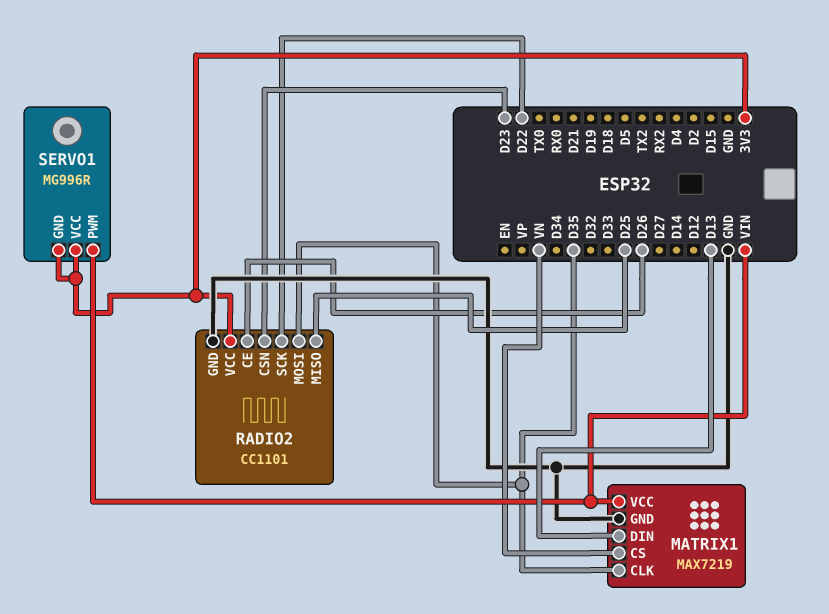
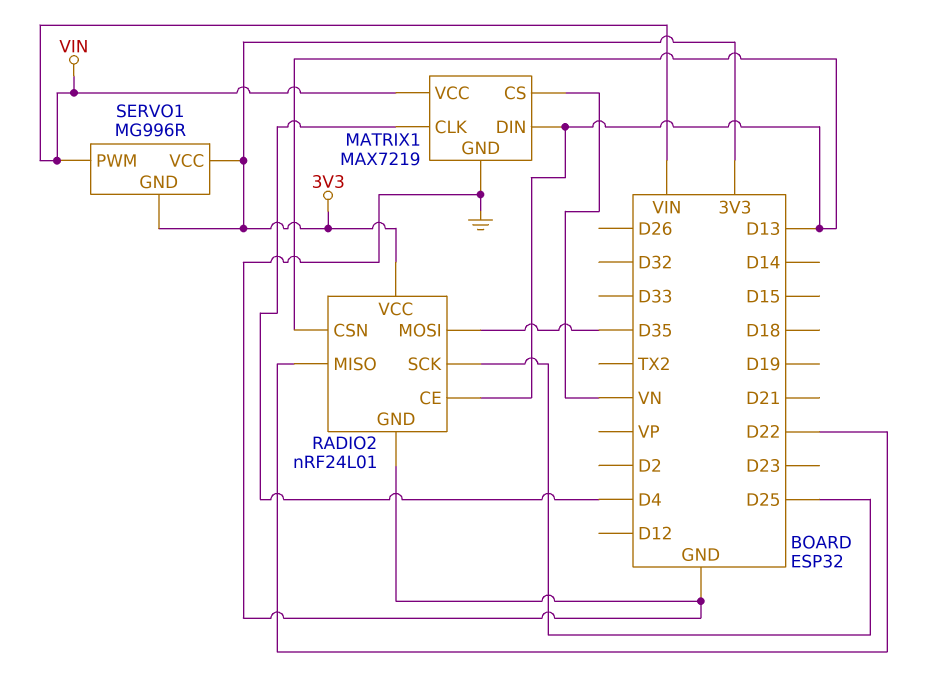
MATRIX1 pin CLK: D35 -> D4
RADIO2: CC1101 -> nRF24L01
RADIO2 pin CE: D26 -> D13
RADIO2 pin CSN: D23 -> D13
RADIO2 pin MISO: D25 -> D22
RADIO2 pin SCK: D22 -> D25

